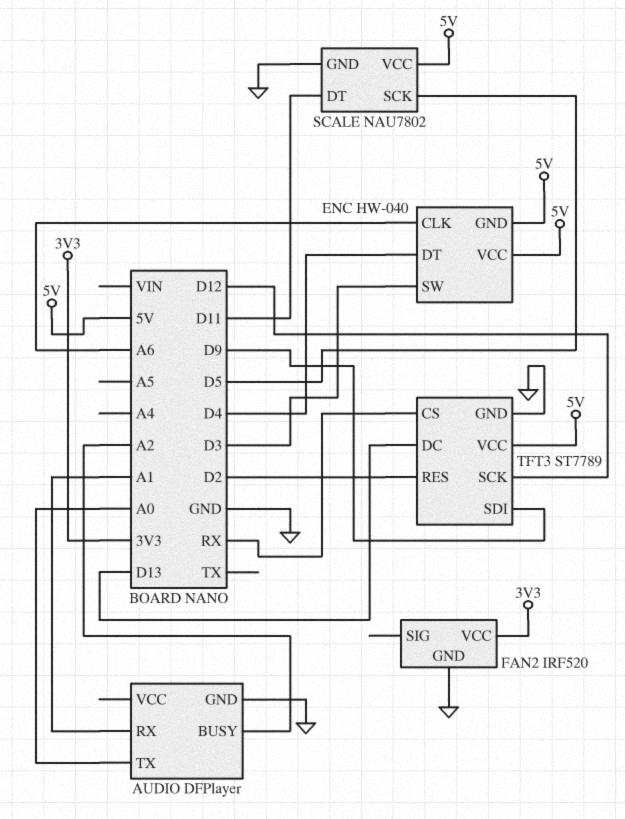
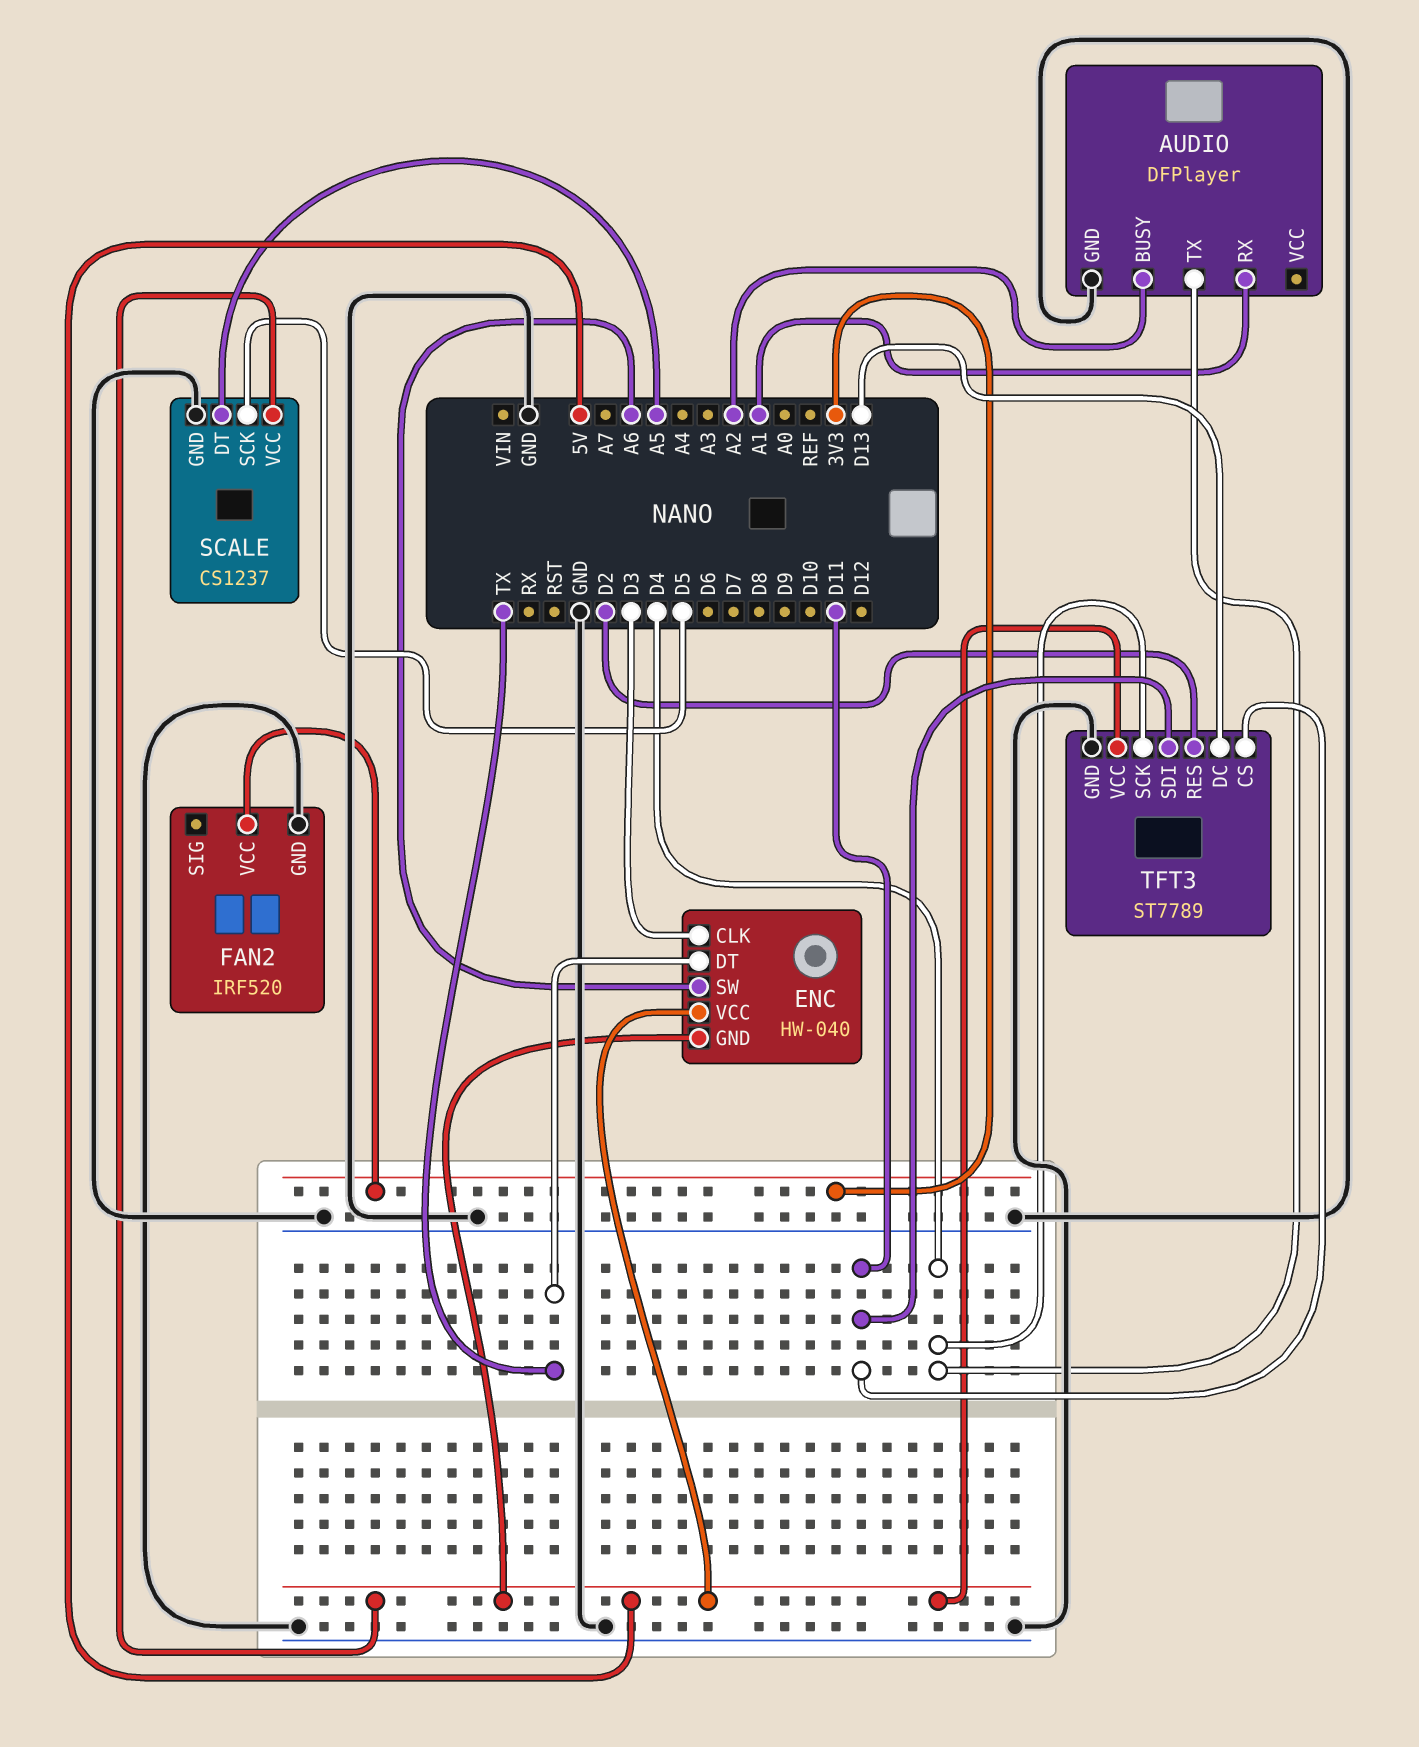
AUDIO pin TX: A0 -> D4
ENC pin CLK: A6 -> D3
ENC pin DT: D4 -> TX
ENC pin SW: D3 -> A6
SCALE: NAU7802 -> CS1237
SCALE pin DT: D11 -> A5
TFT3 pin CS: RX -> D11
TFT3 pin SCK: D12 -> D4
TFT3 pin SDI: D9 -> D11

